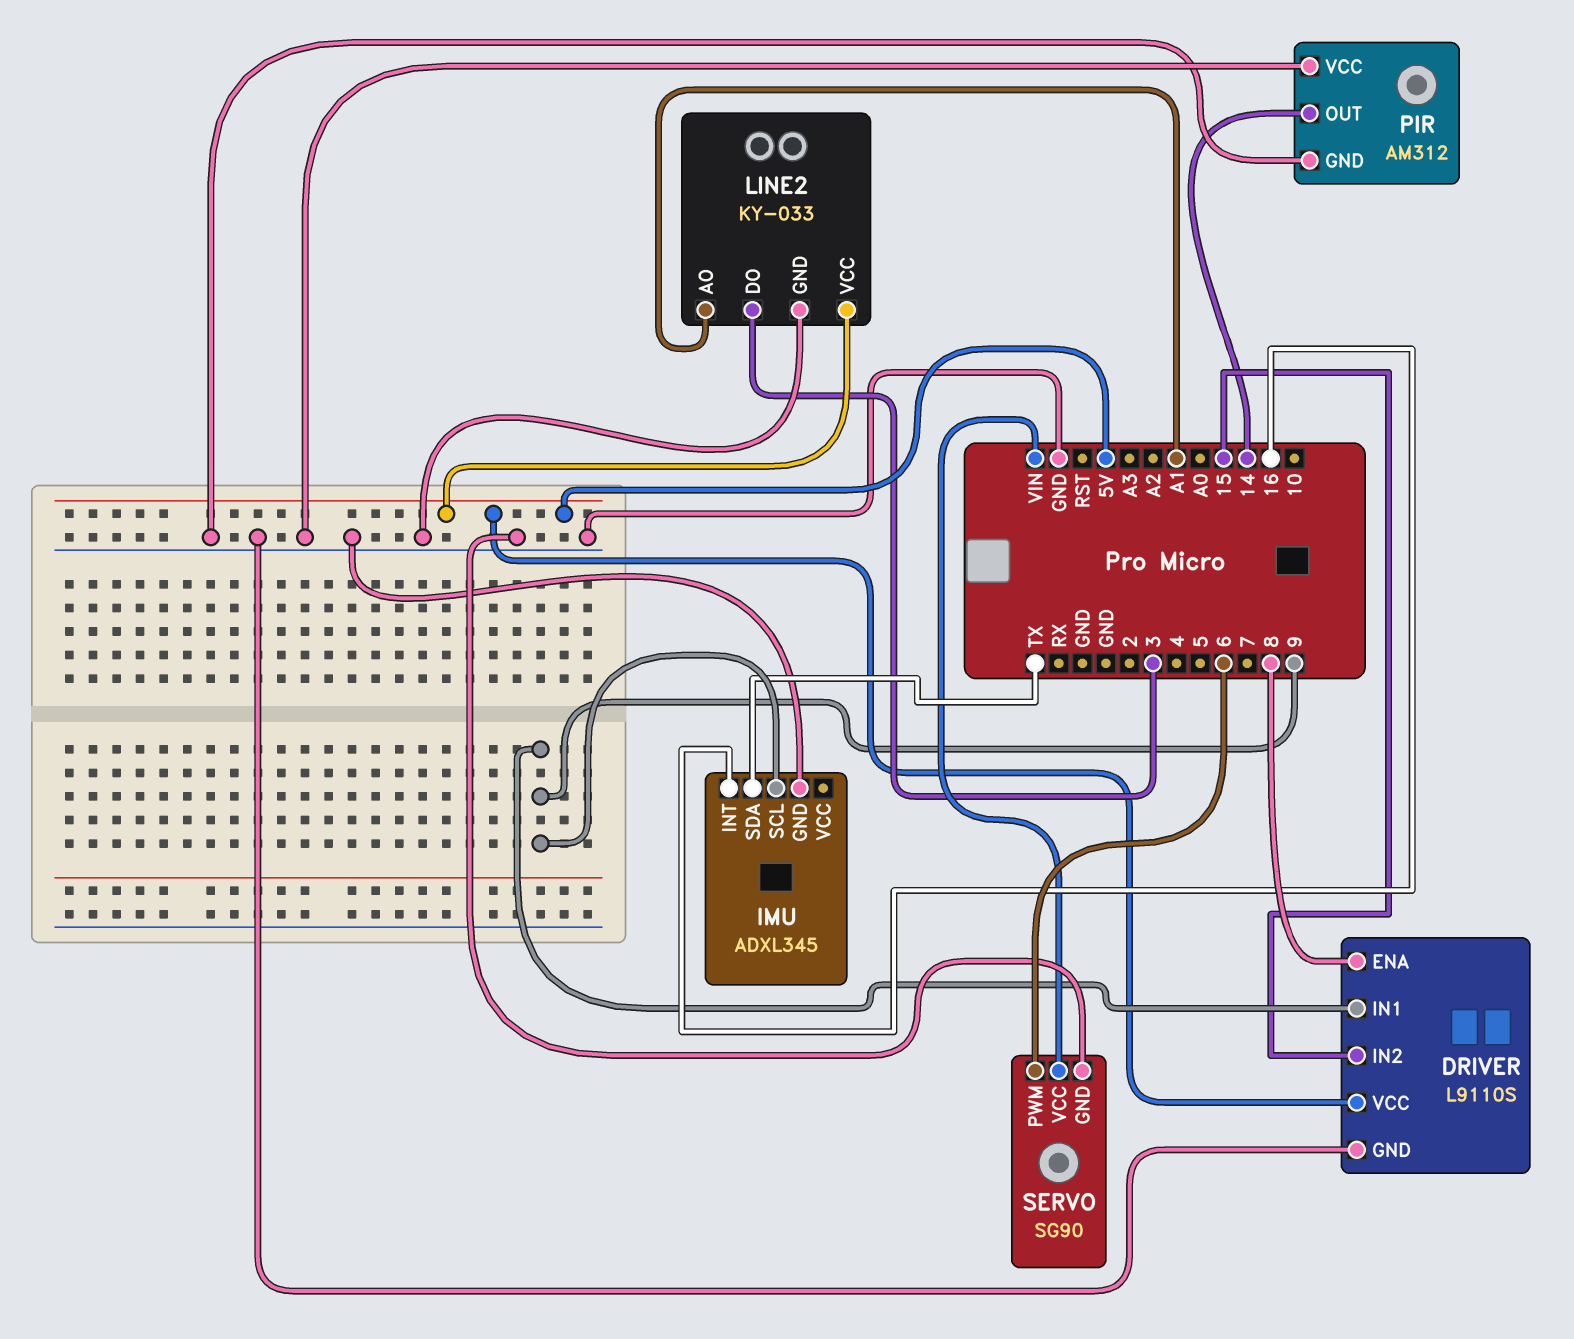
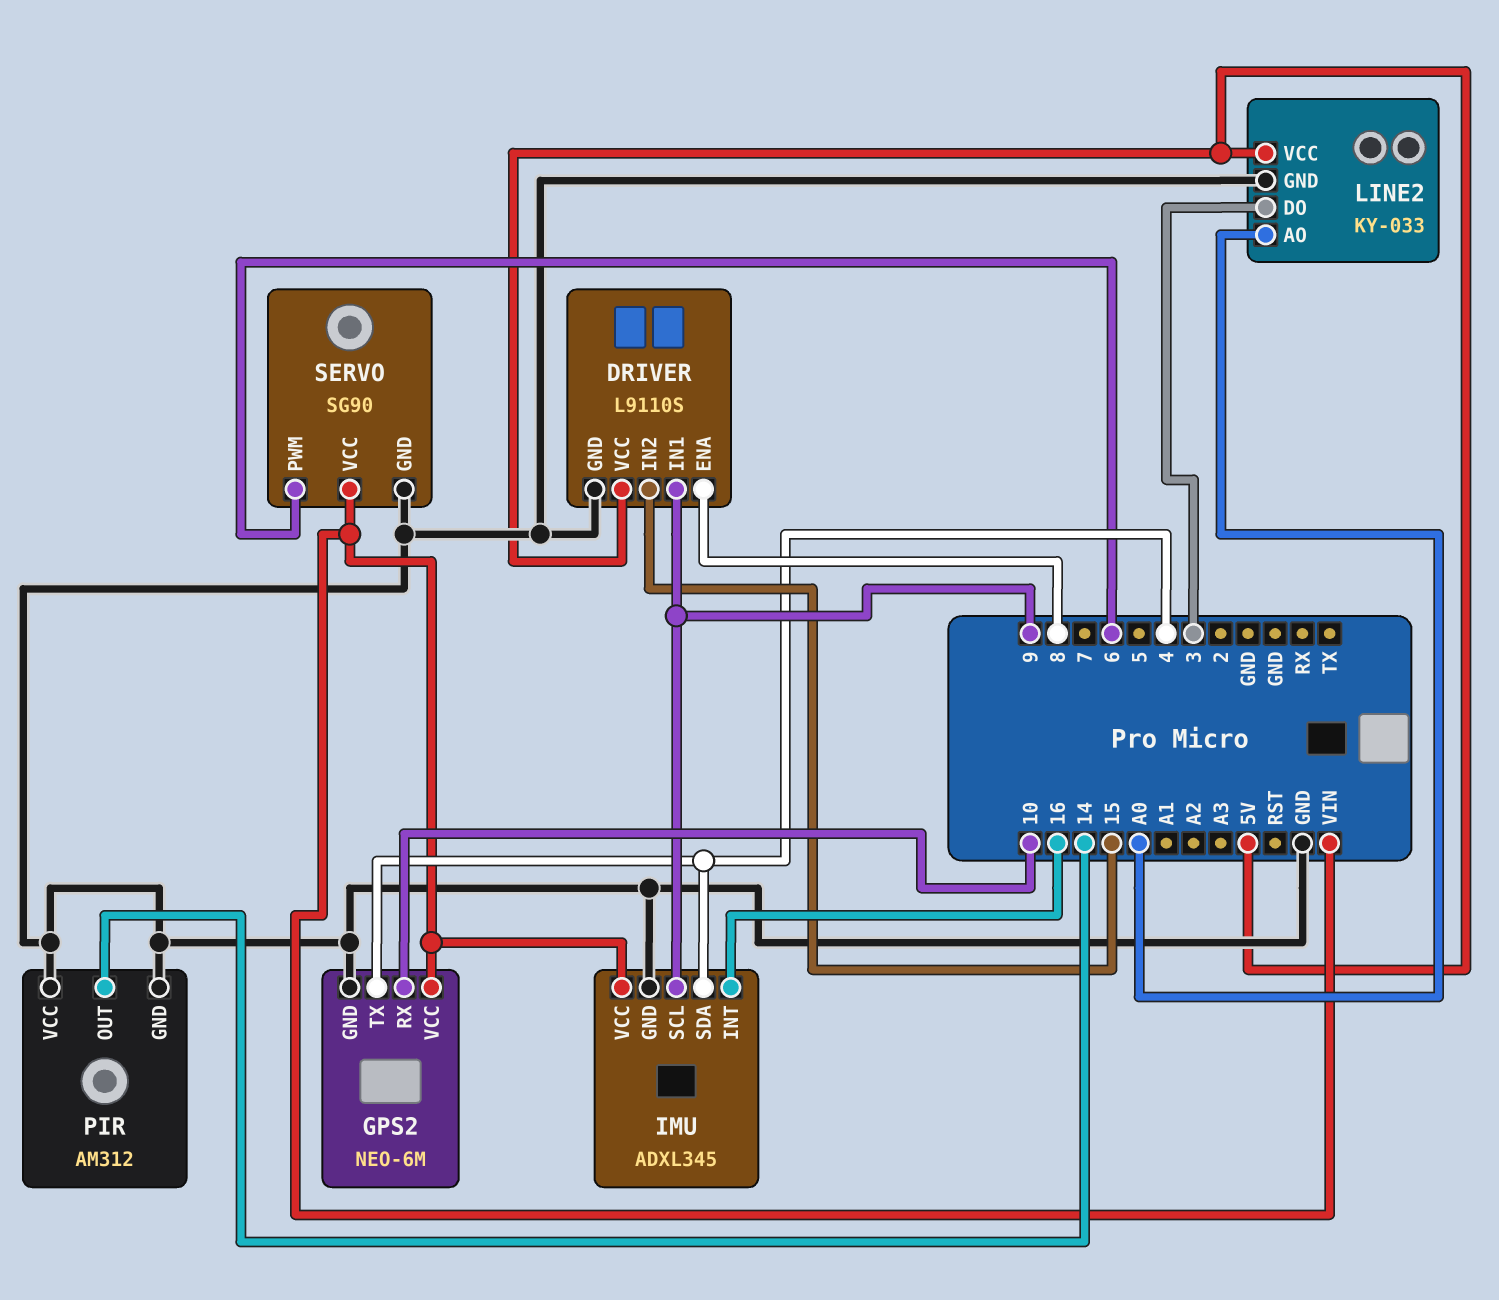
GPS2: none -> NEO-6M
GPS2 pin GND: none -> GND
GPS2 pin RX: none -> 10
GPS2 pin TX: none -> 4
GPS2 pin VCC: none -> VIN
IMU pin SDA: TX -> 4
IMU pin VCC: none -> VIN
LINE2 pin AO: A1 -> A0

